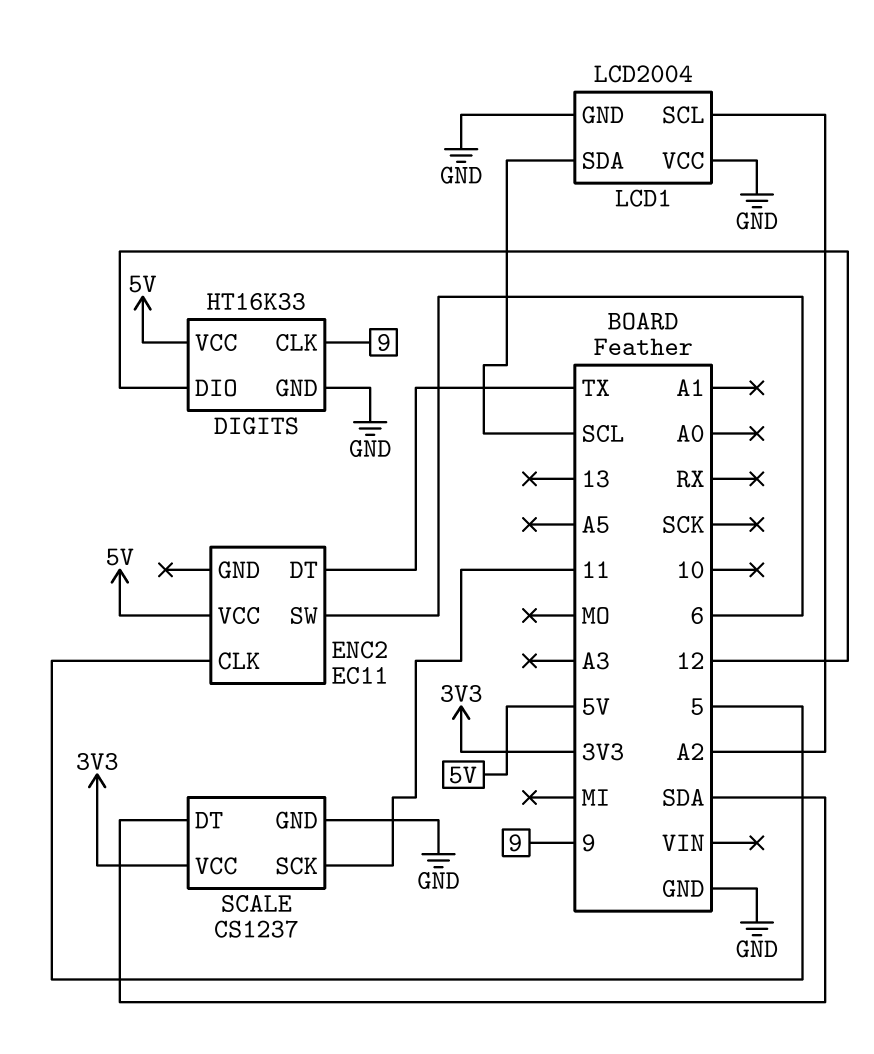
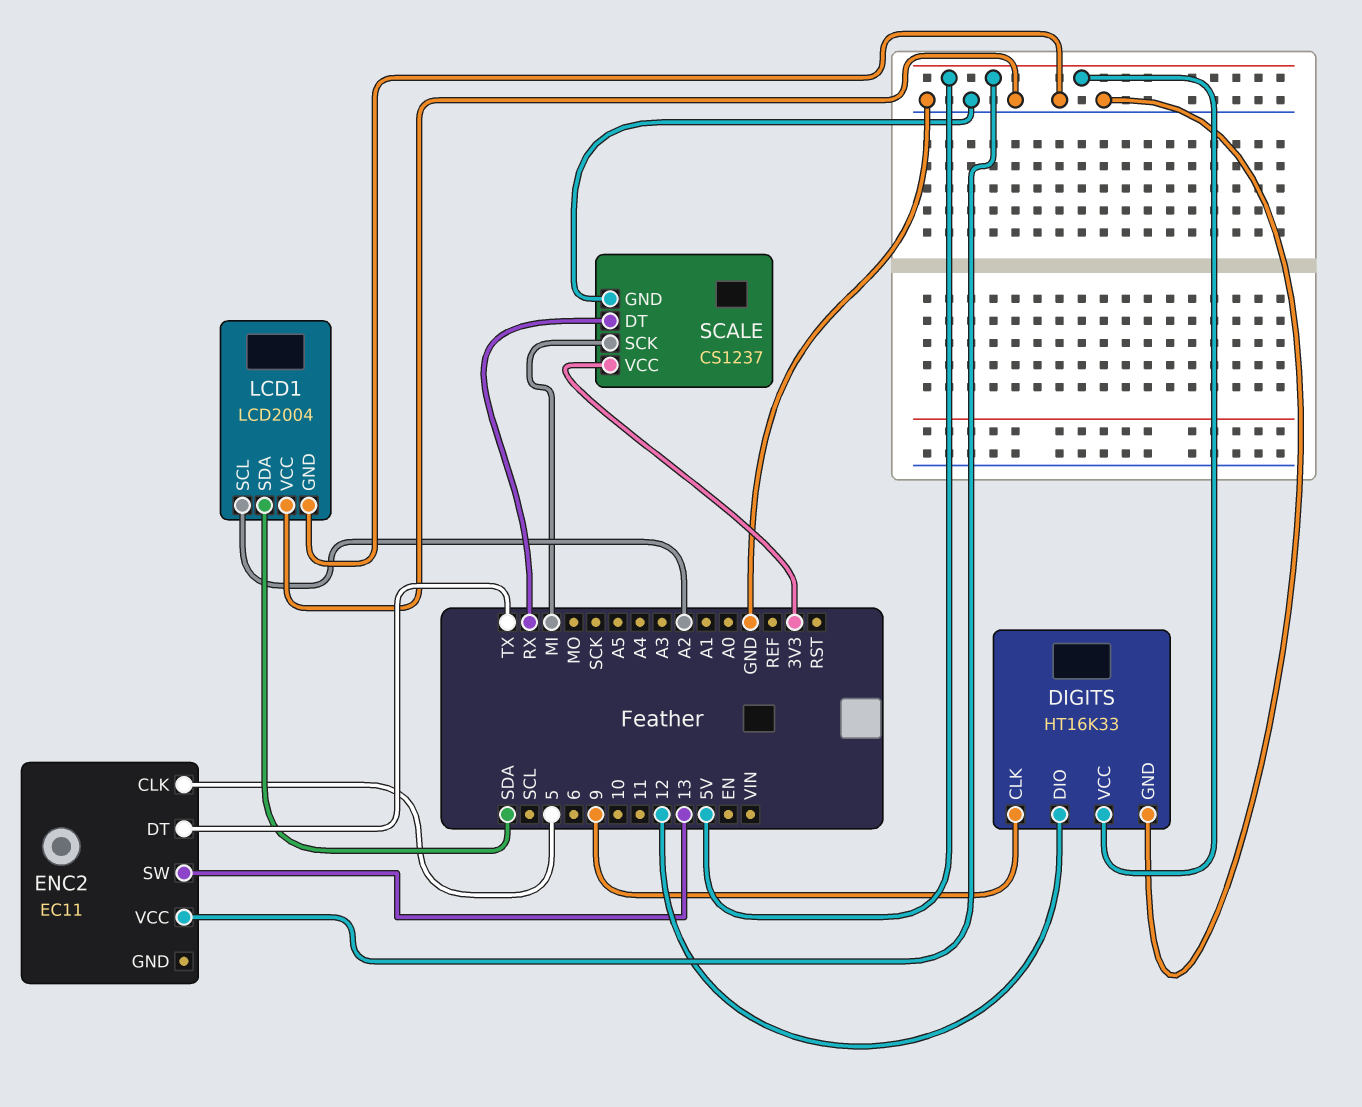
ENC2 pin SW: 6 -> 13
LCD1 pin SDA: SCL -> SDA
SCALE pin DT: SDA -> RX
SCALE pin SCK: 11 -> MI

